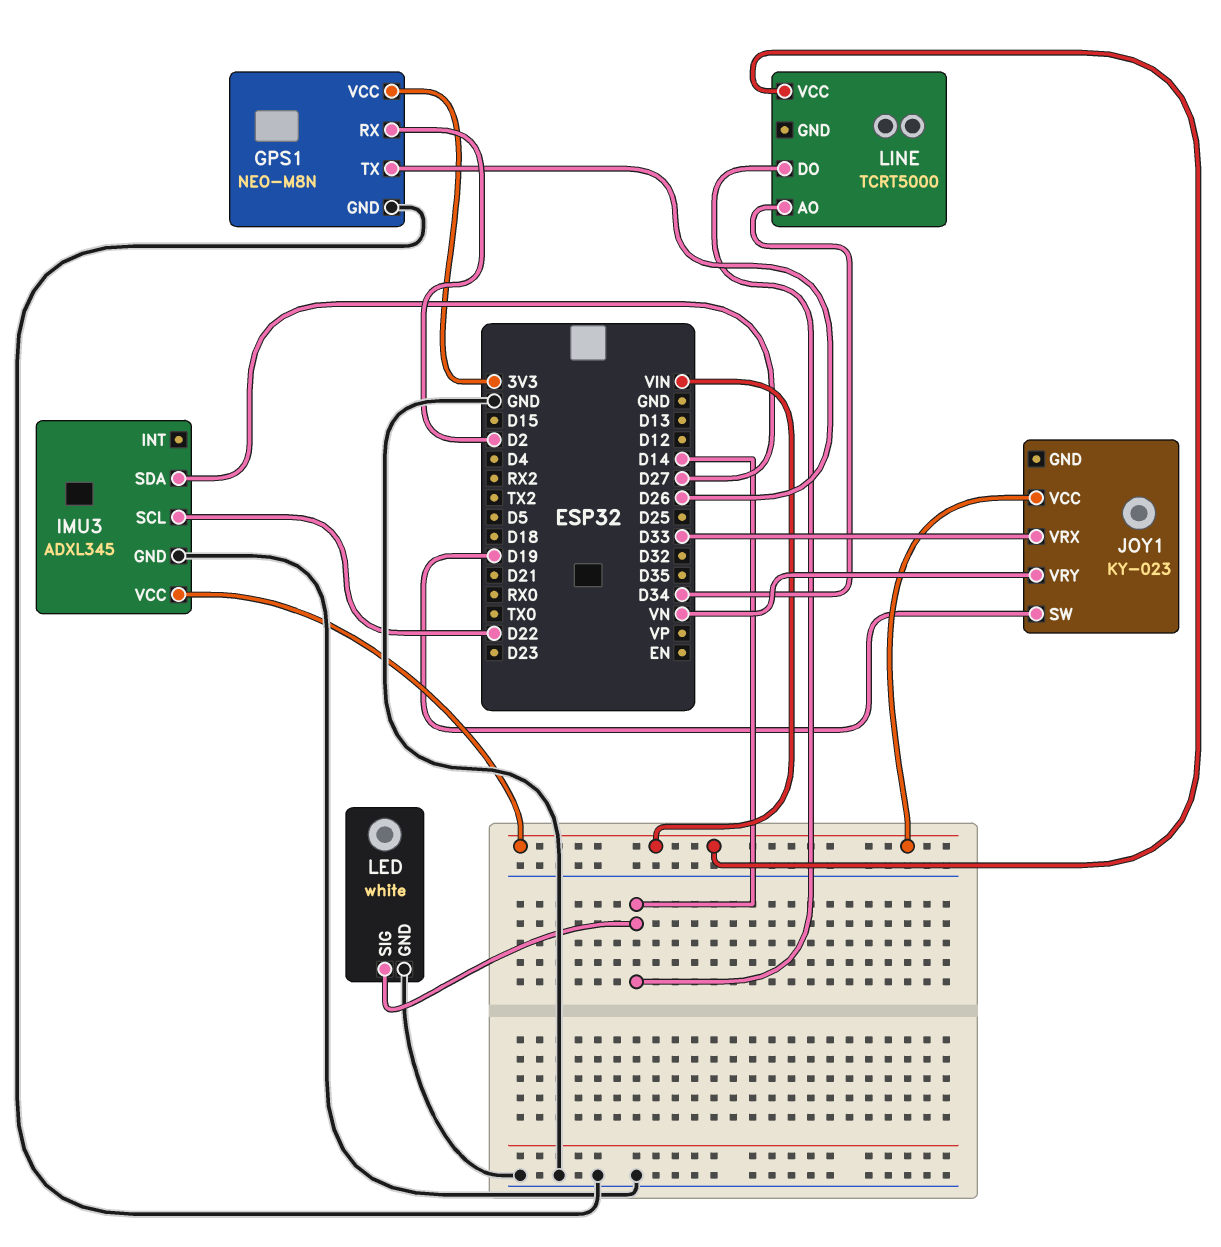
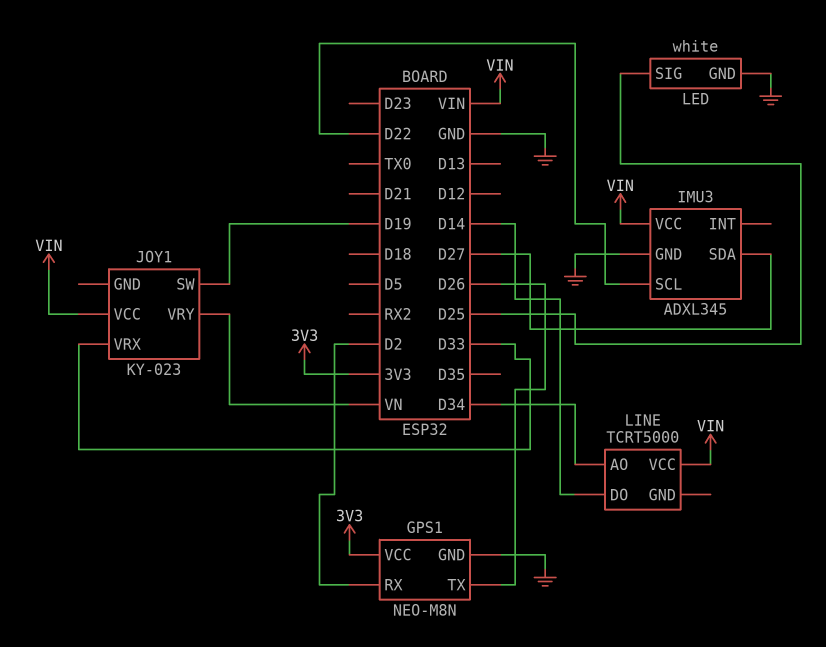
LED pin SIG: D14 -> D25

